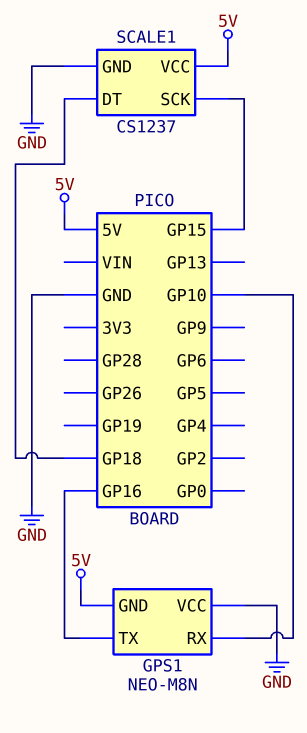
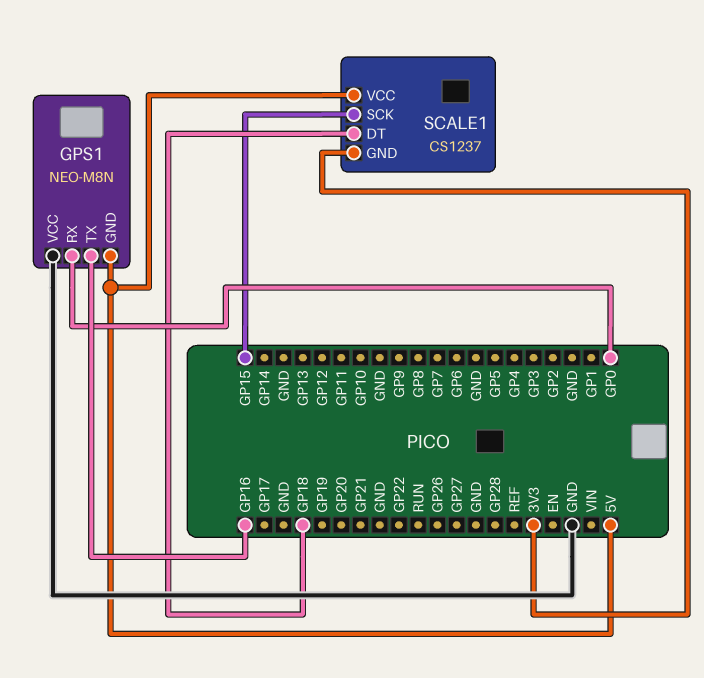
GPS1 pin RX: GP10 -> GP0
SCALE1 pin GND: GND -> 3V3

